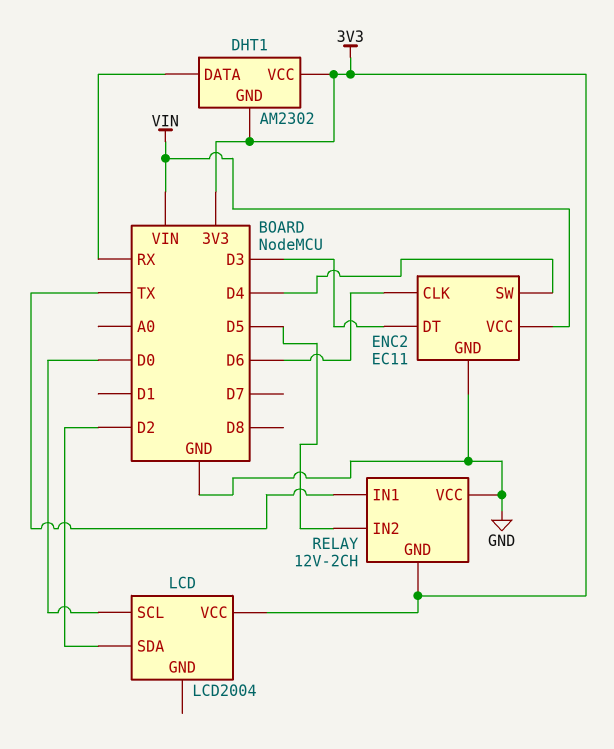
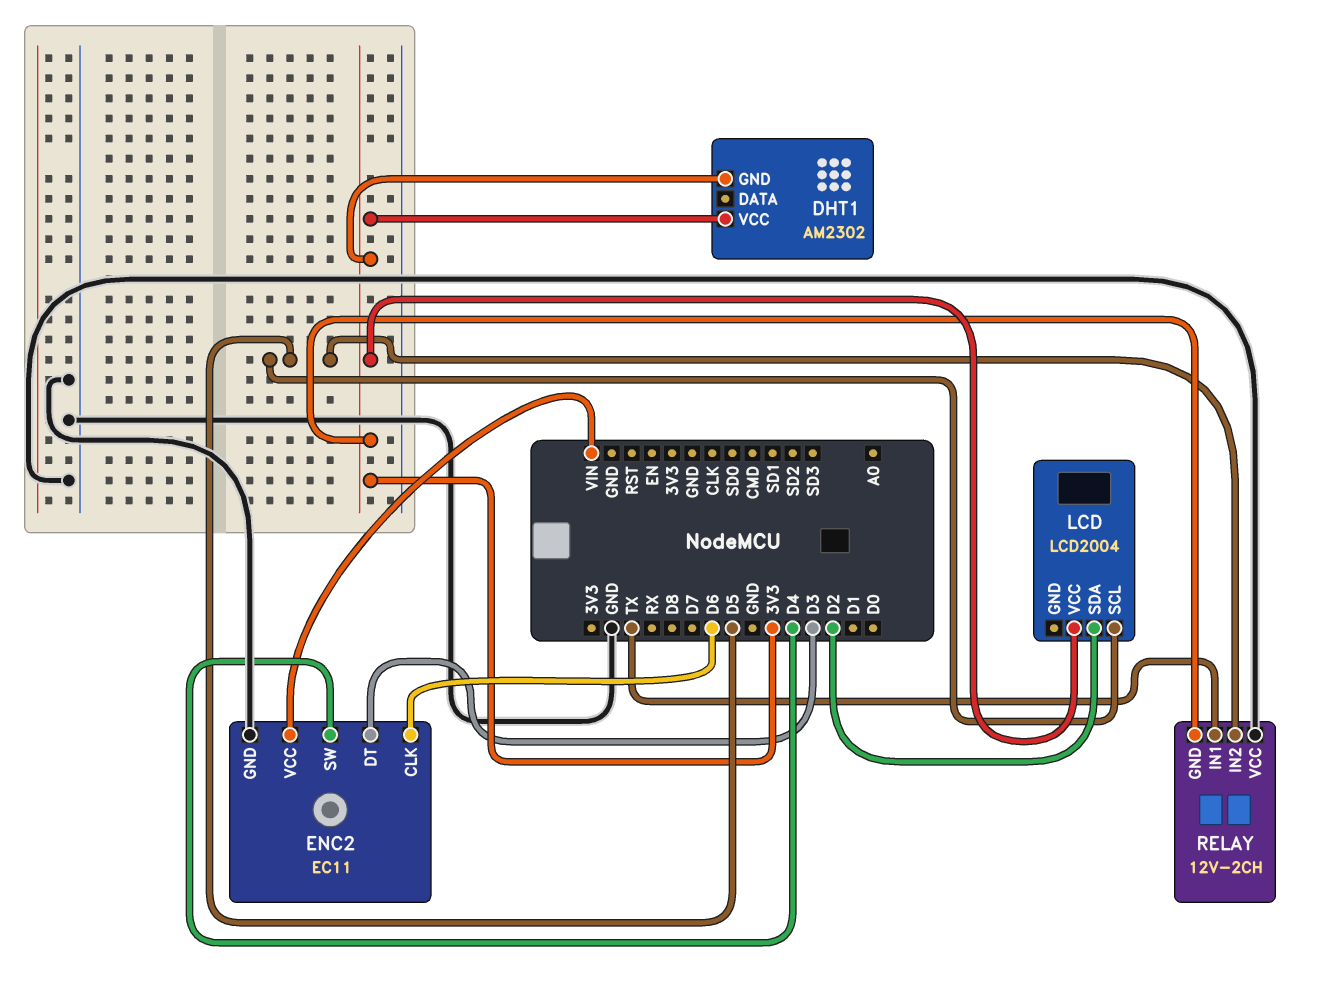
DHT1 pin DATA: RX -> none
LCD pin SCL: D0 -> D5

